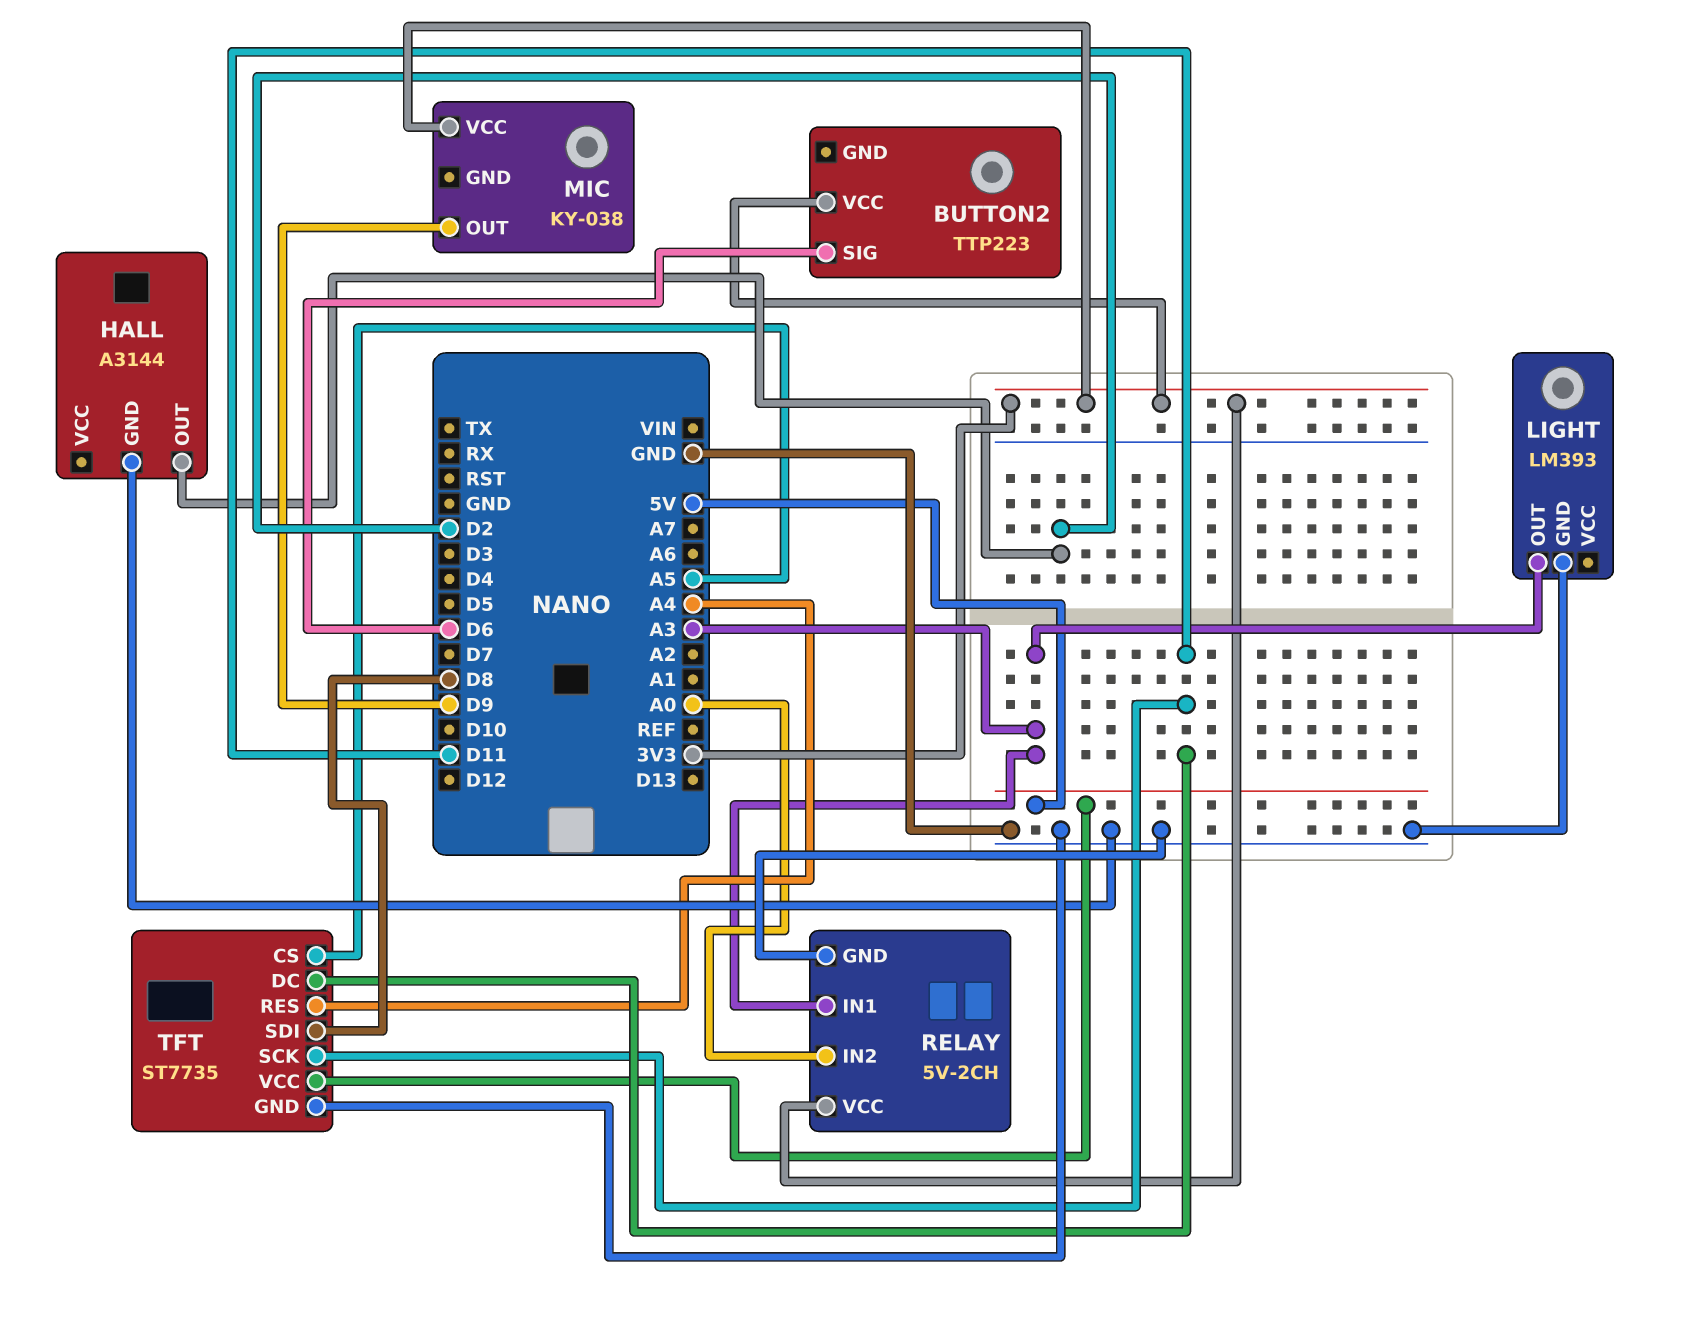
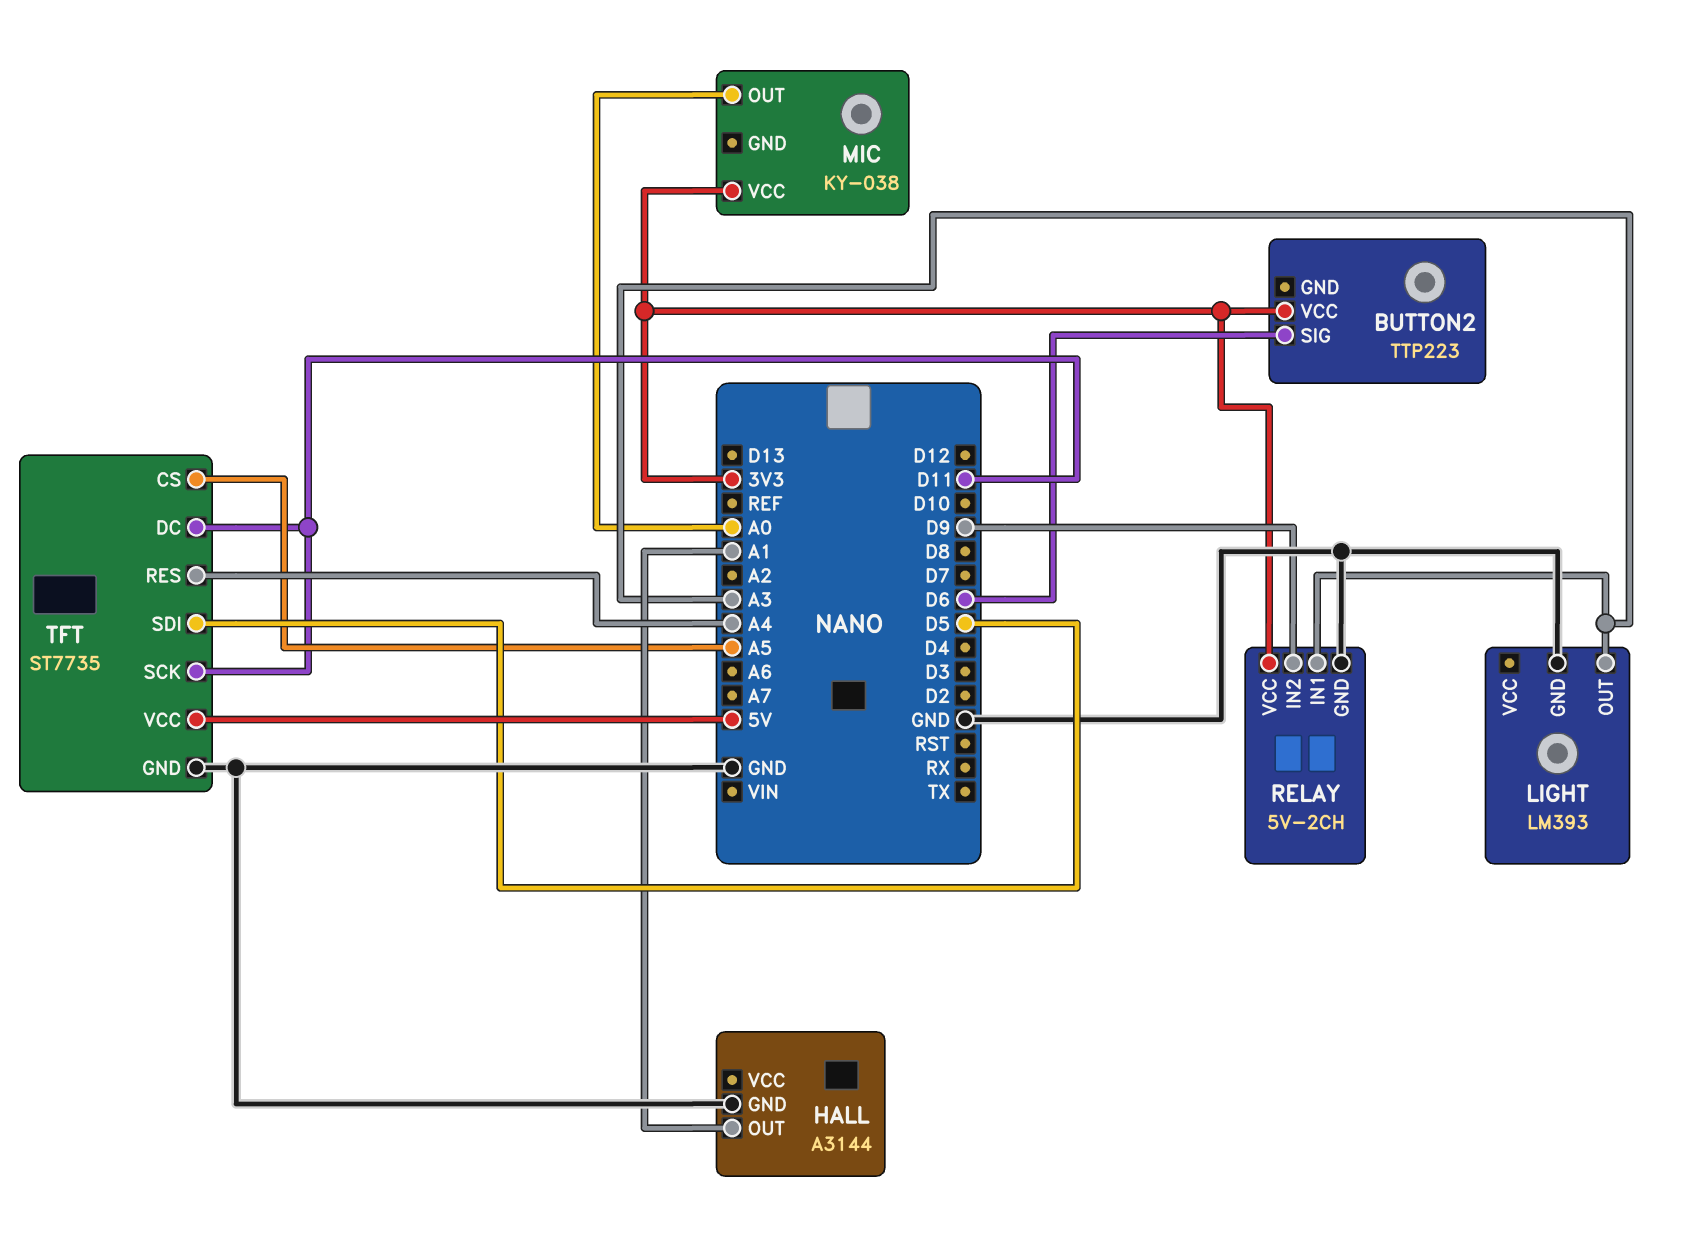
HALL pin OUT: D2 -> A1
MIC pin OUT: D9 -> A0
RELAY pin IN2: A0 -> D9
TFT pin SDI: D8 -> D5

